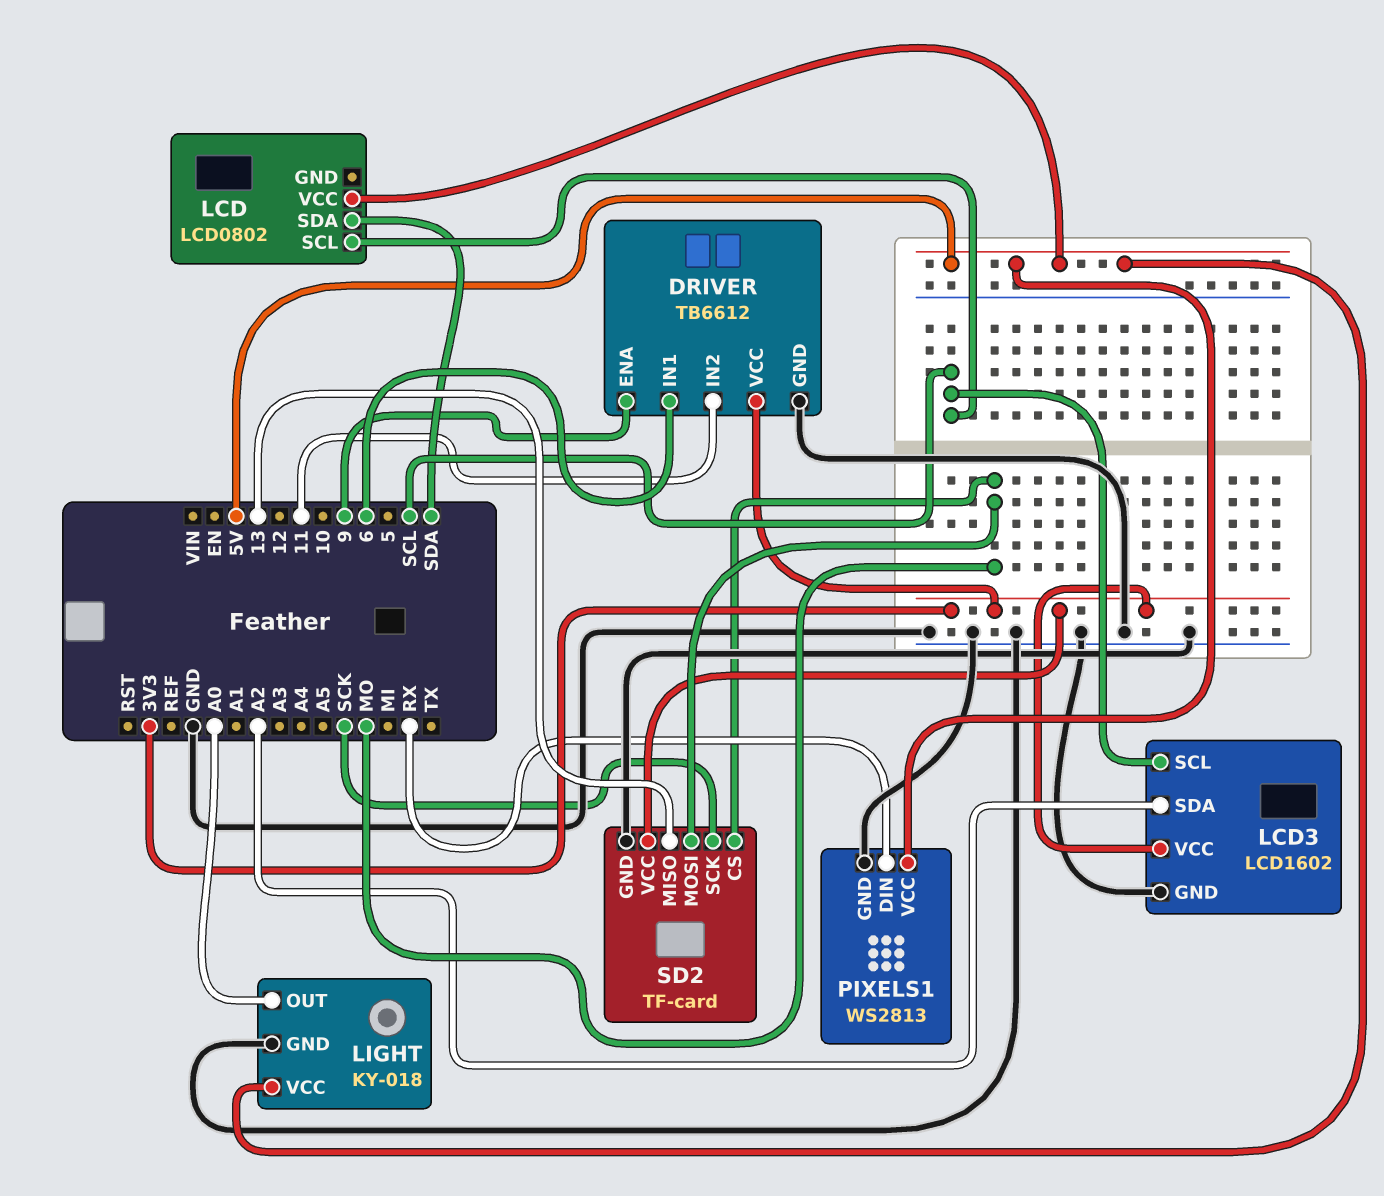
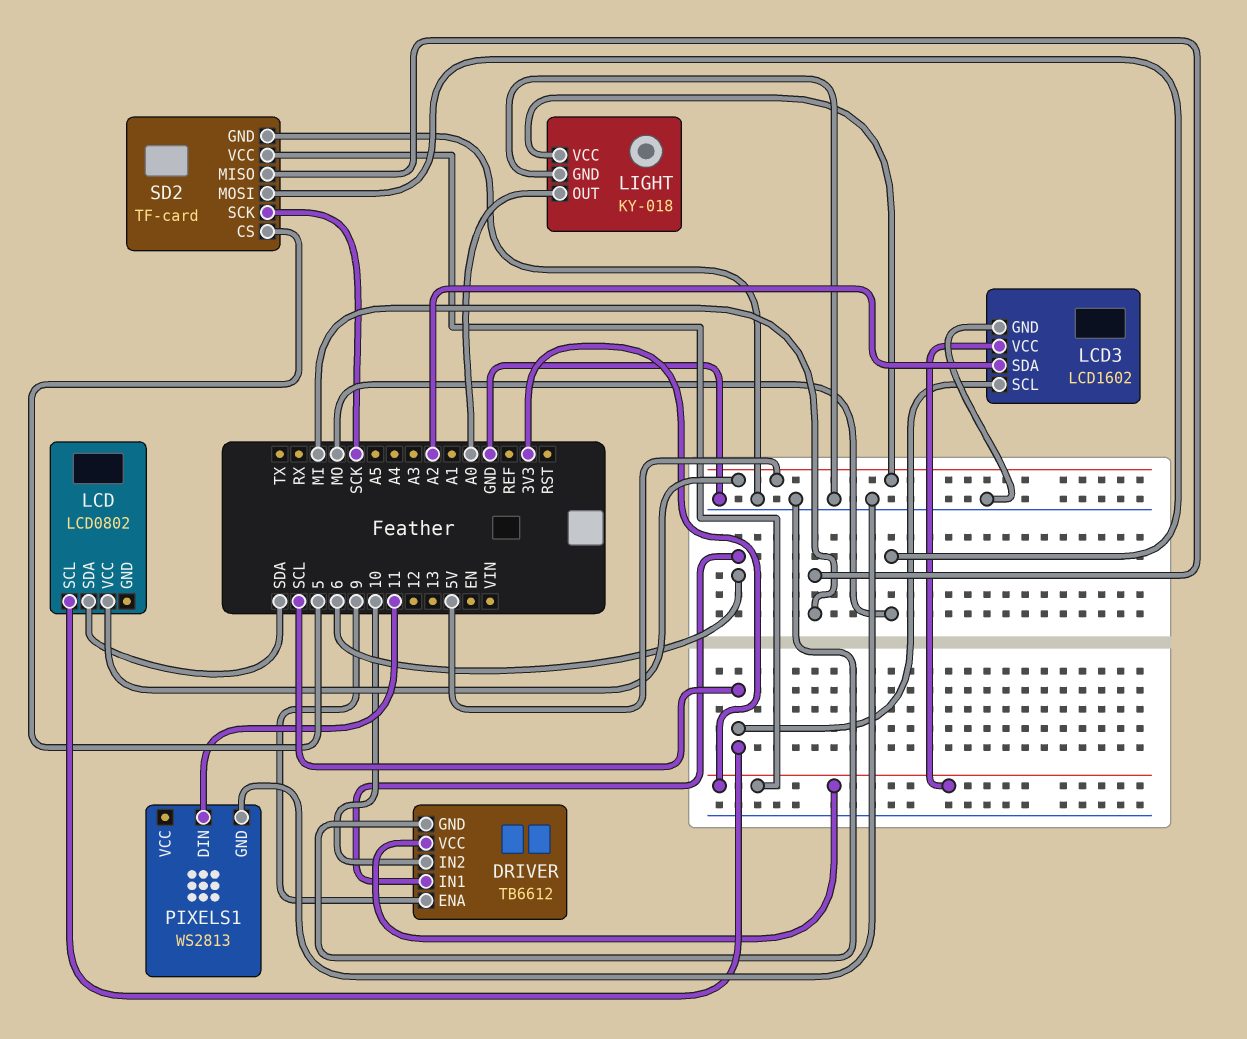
DRIVER pin IN2: 11 -> 10
PIXELS1 pin DIN: RX -> 11
PIXELS1 pin VCC: 5V -> none
SD2 pin CS: MO -> 5
SD2 pin MISO: 13 -> MI

